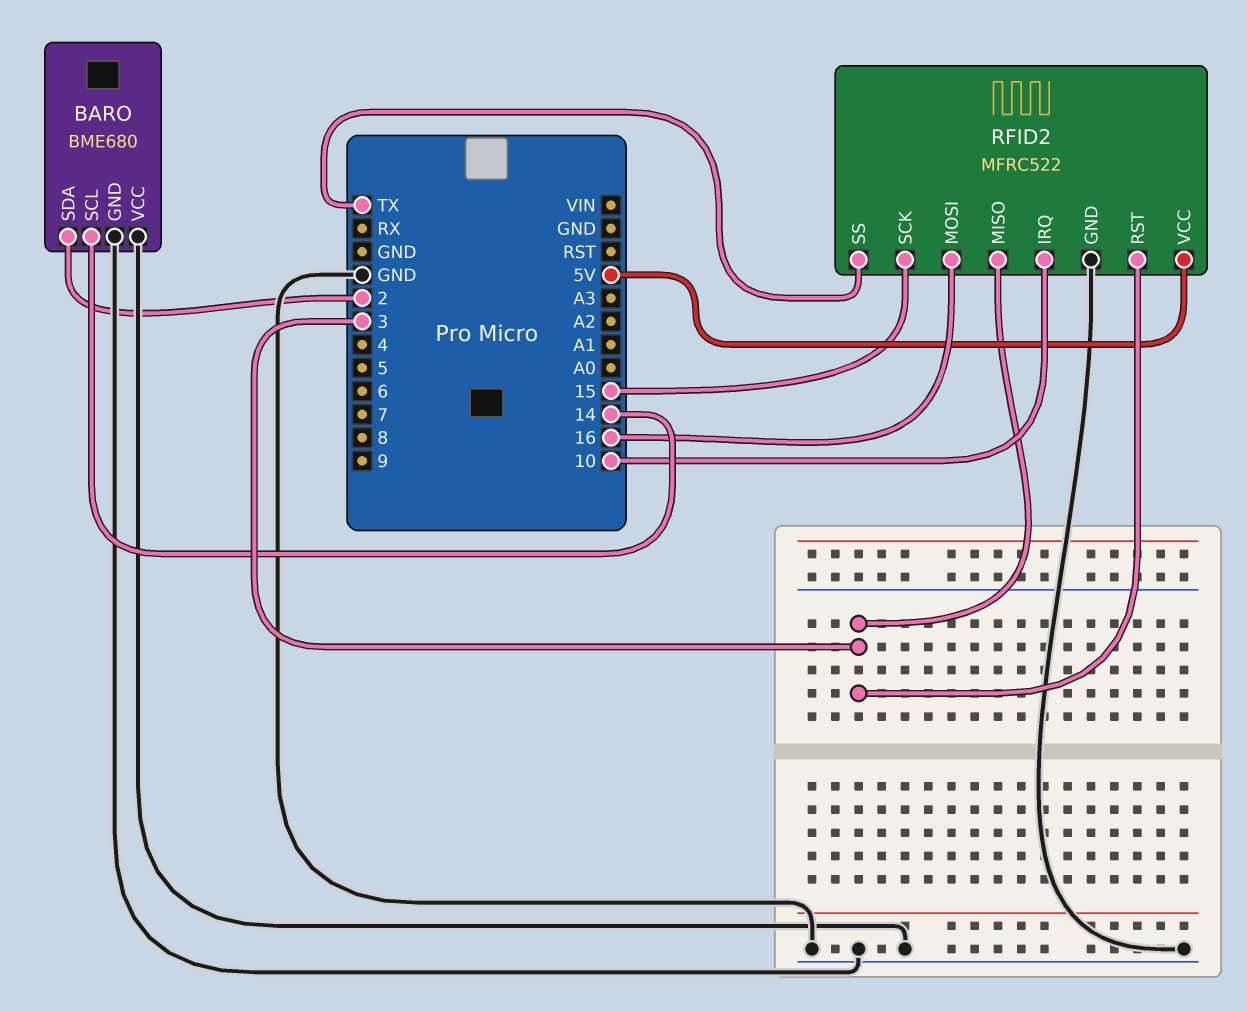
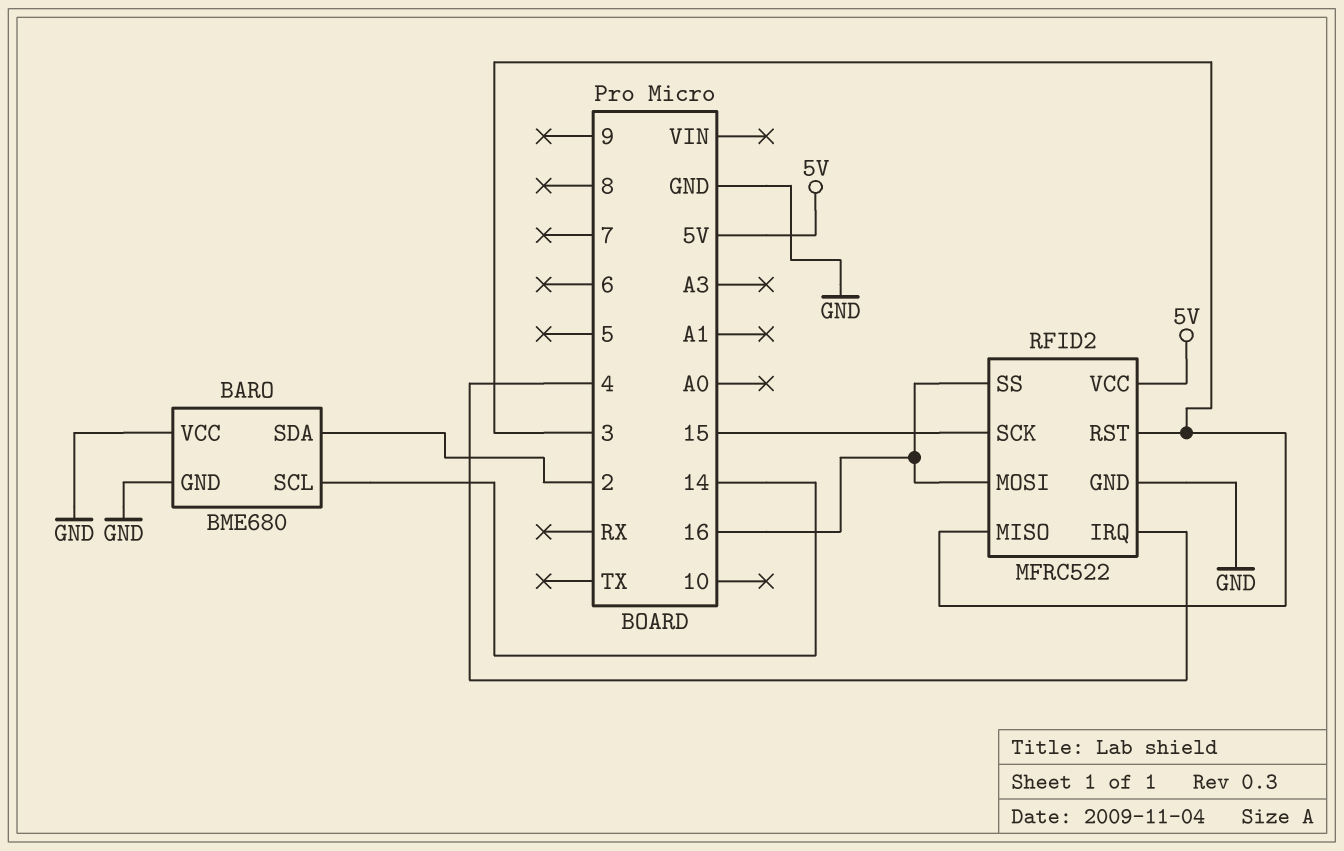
RFID2 pin IRQ: 10 -> 4
RFID2 pin SS: TX -> 16

